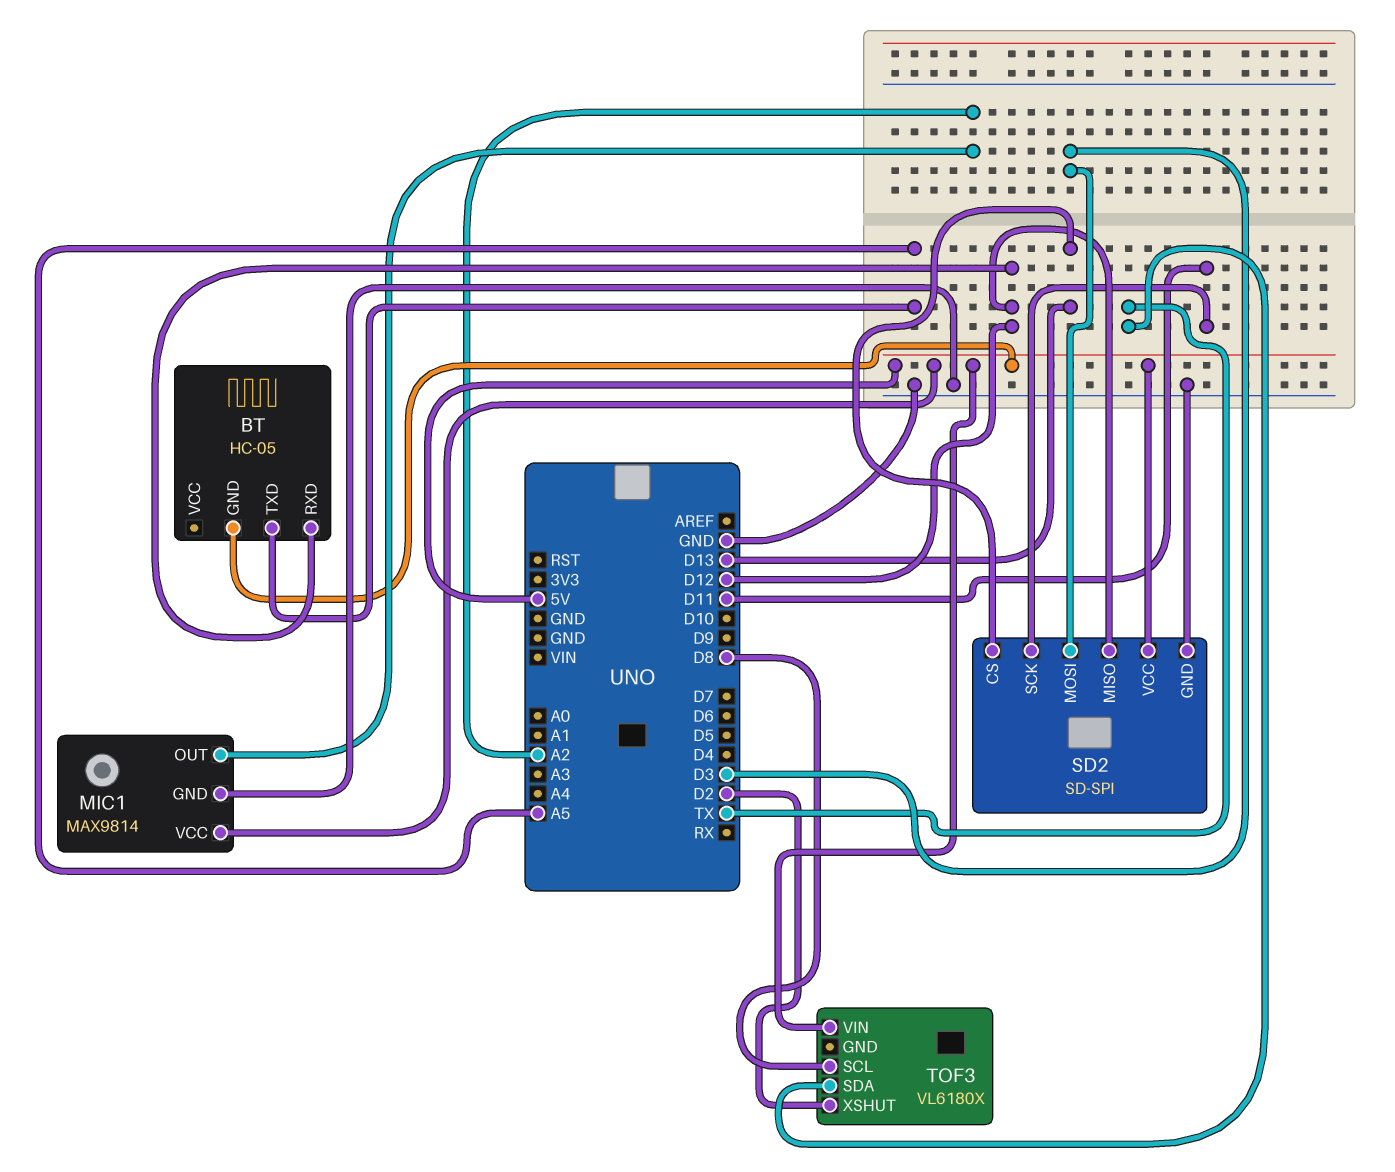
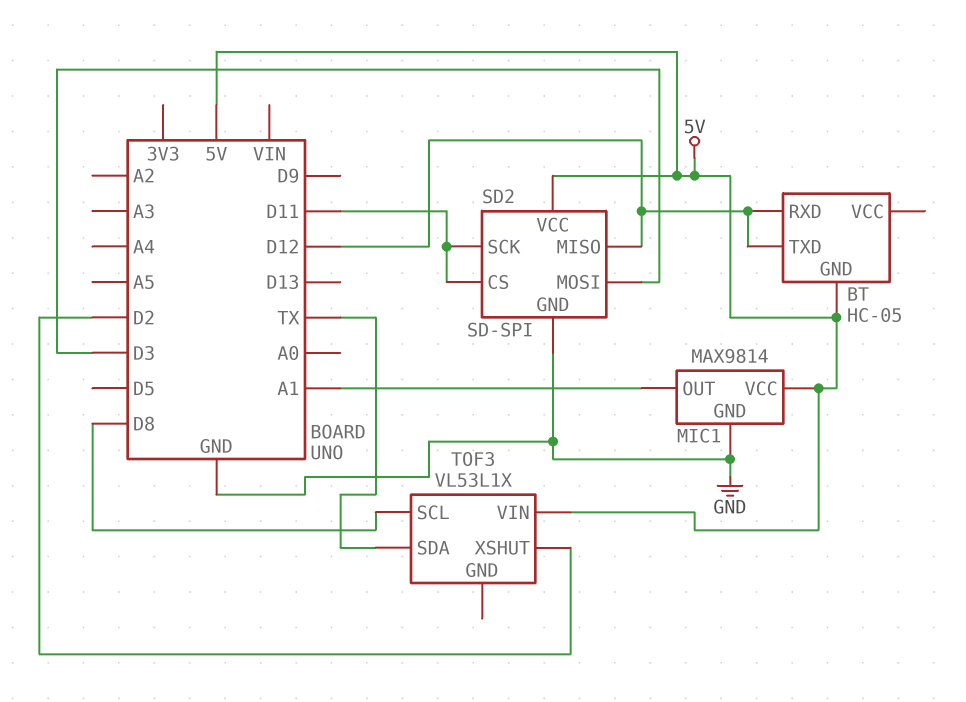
BT pin TXD: A5 -> D12
MIC1 pin OUT: A2 -> A1
SD2 pin CS: D13 -> D11
TOF3: VL6180X -> VL53L1X

